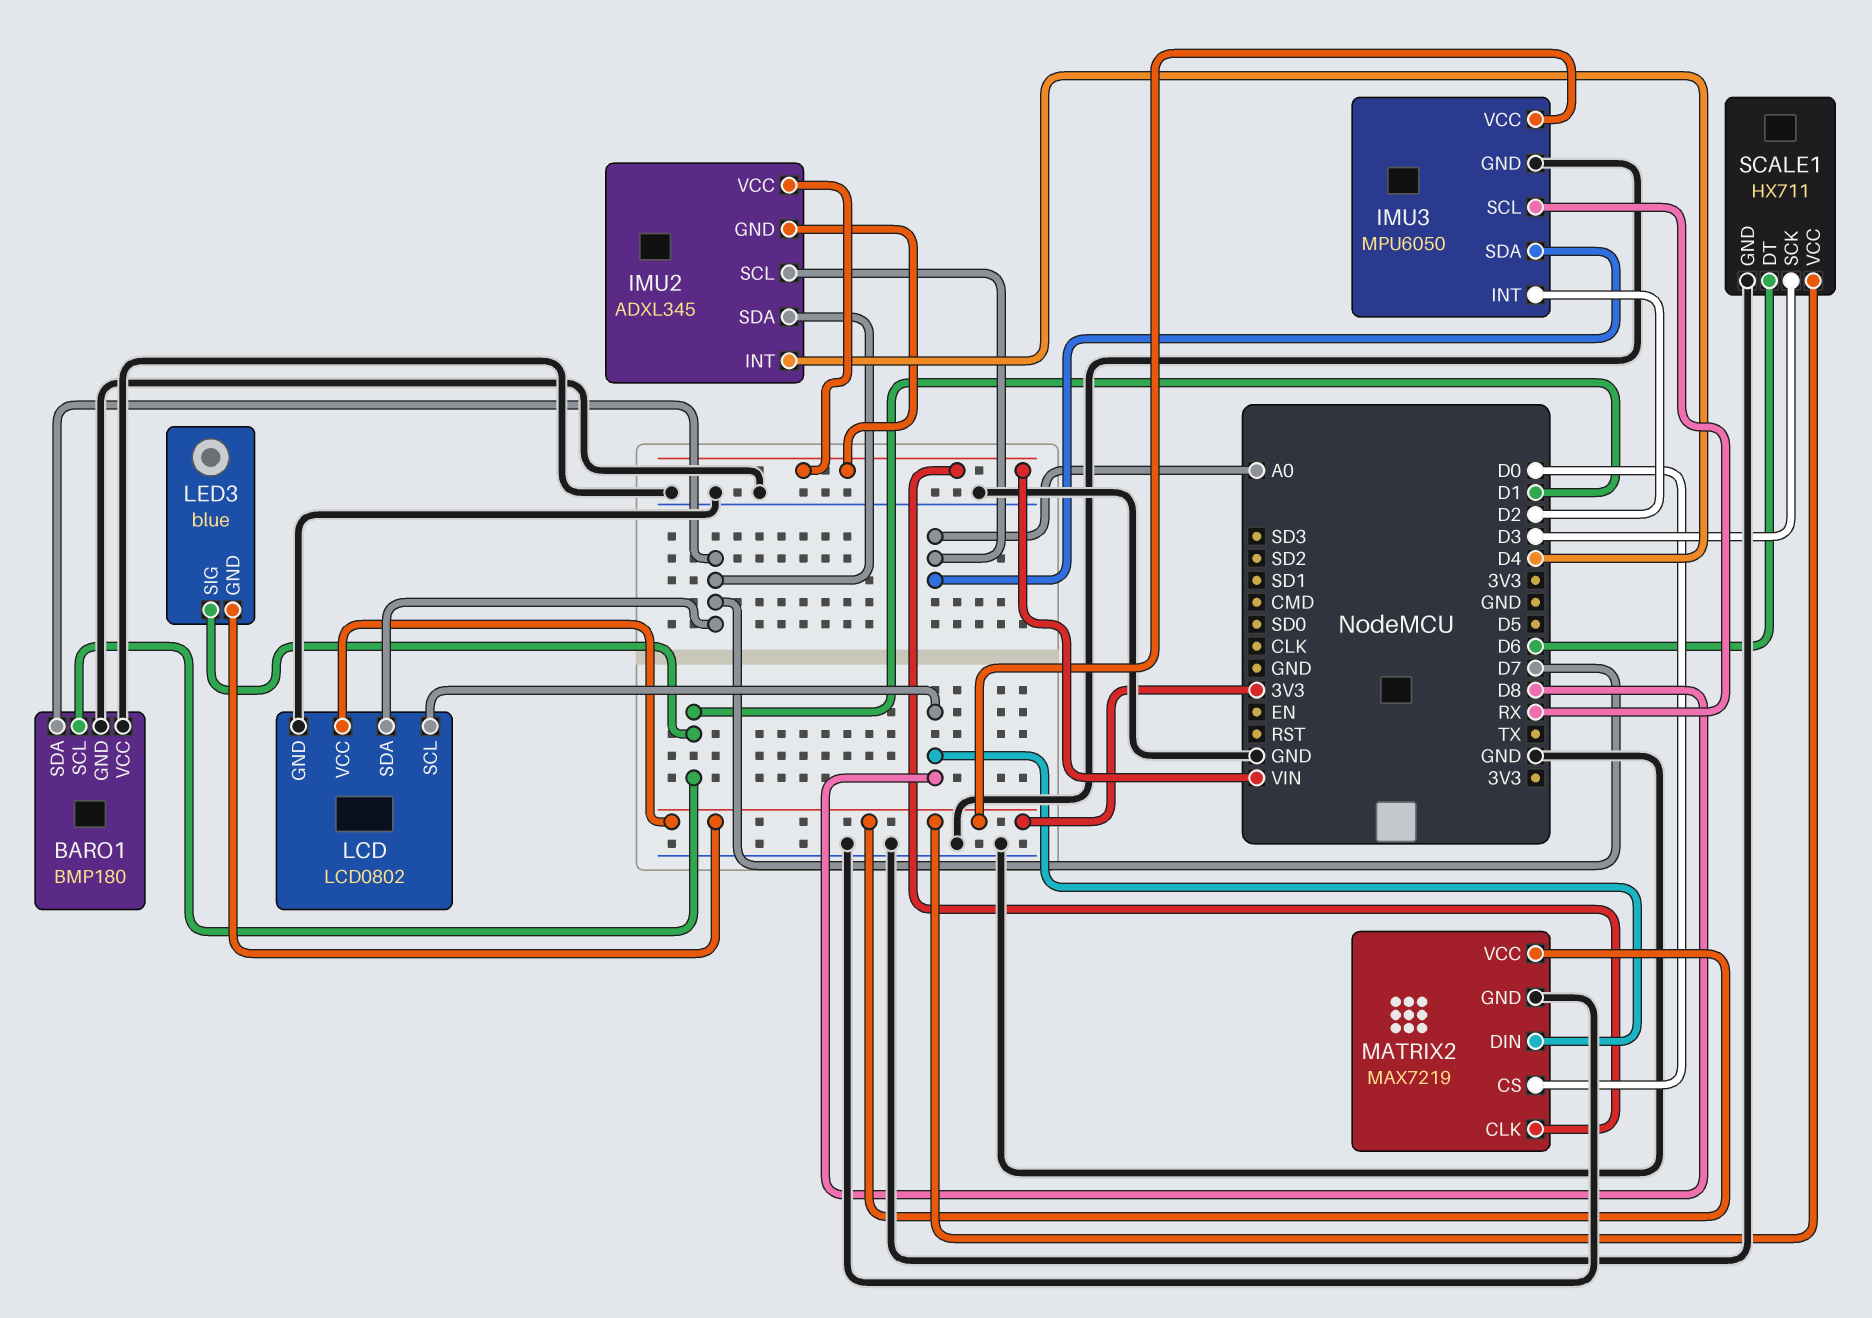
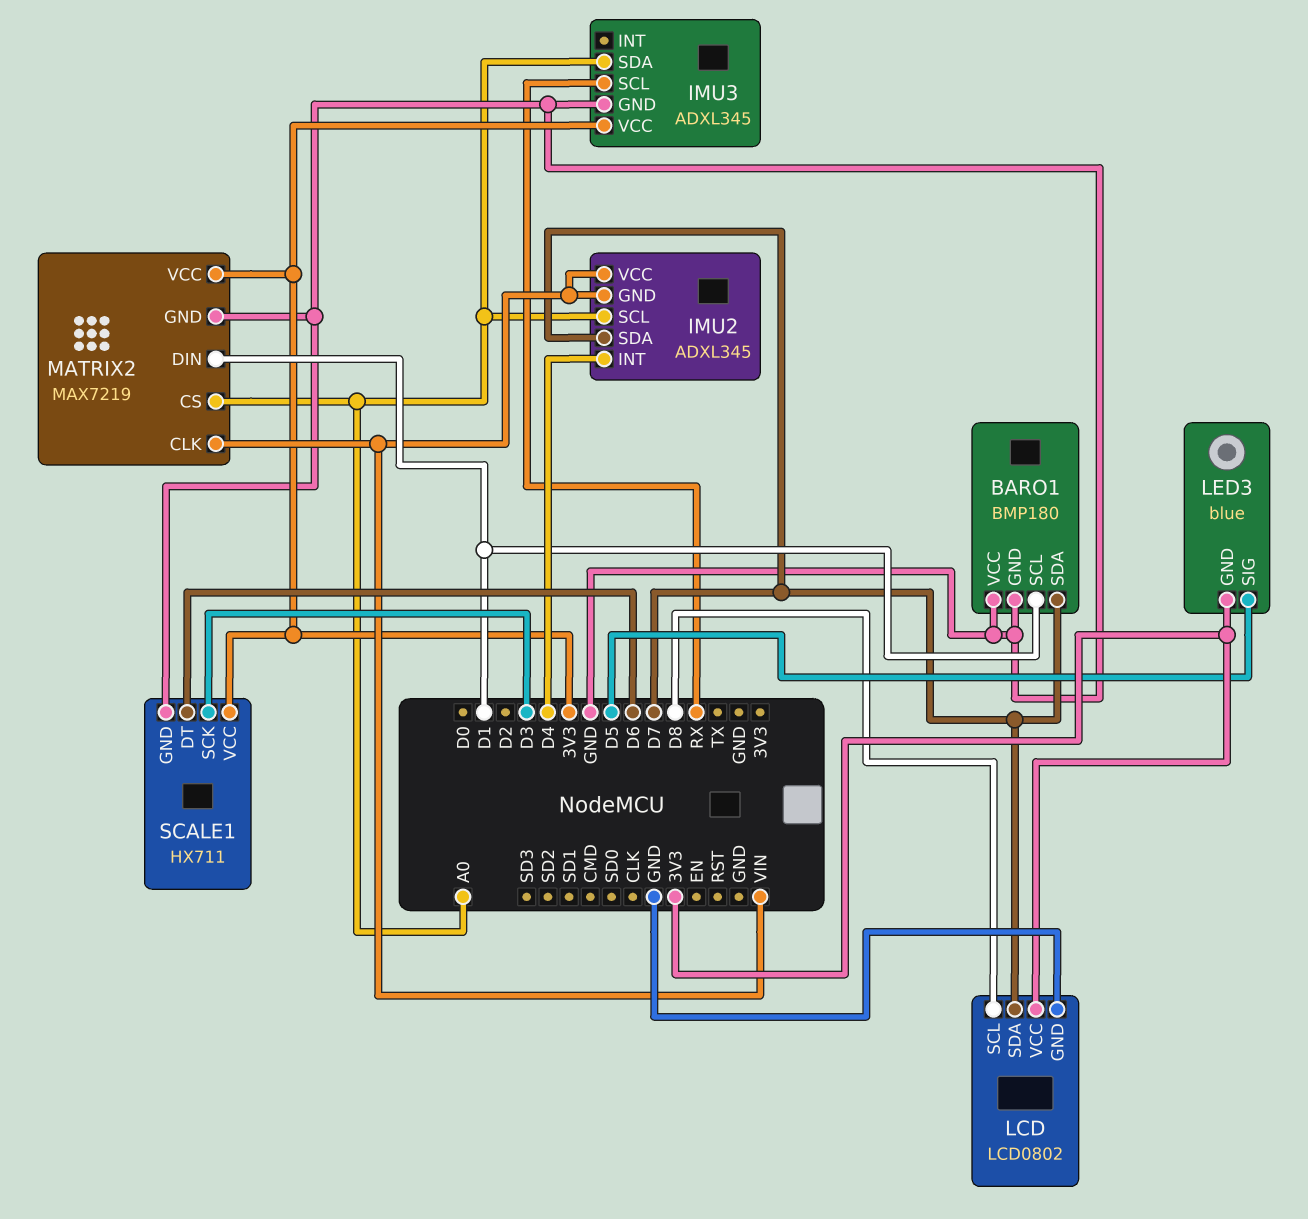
IMU3: MPU6050 -> ADXL345
IMU3 pin INT: D2 -> none
LED3 pin SIG: D1 -> D5
MATRIX2 pin CS: D0 -> A0
MATRIX2 pin DIN: D8 -> D1

